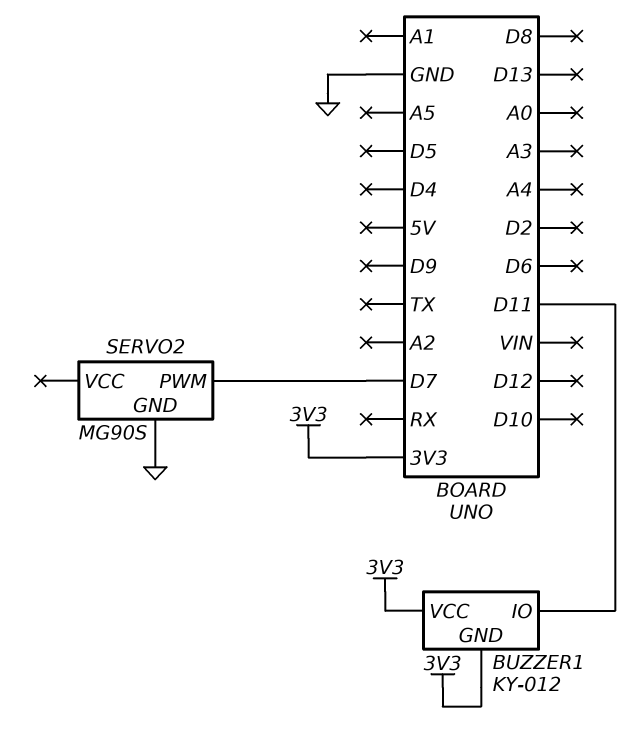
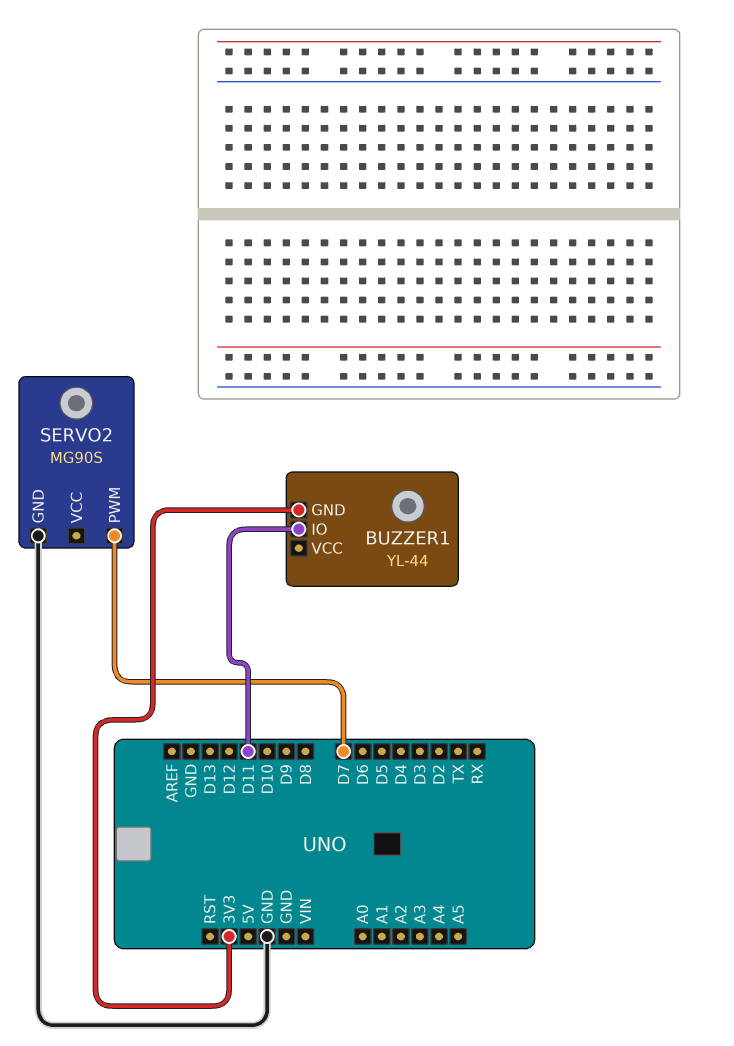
BUZZER1: KY-012 -> YL-44
BUZZER1 pin VCC: 3V3 -> none

